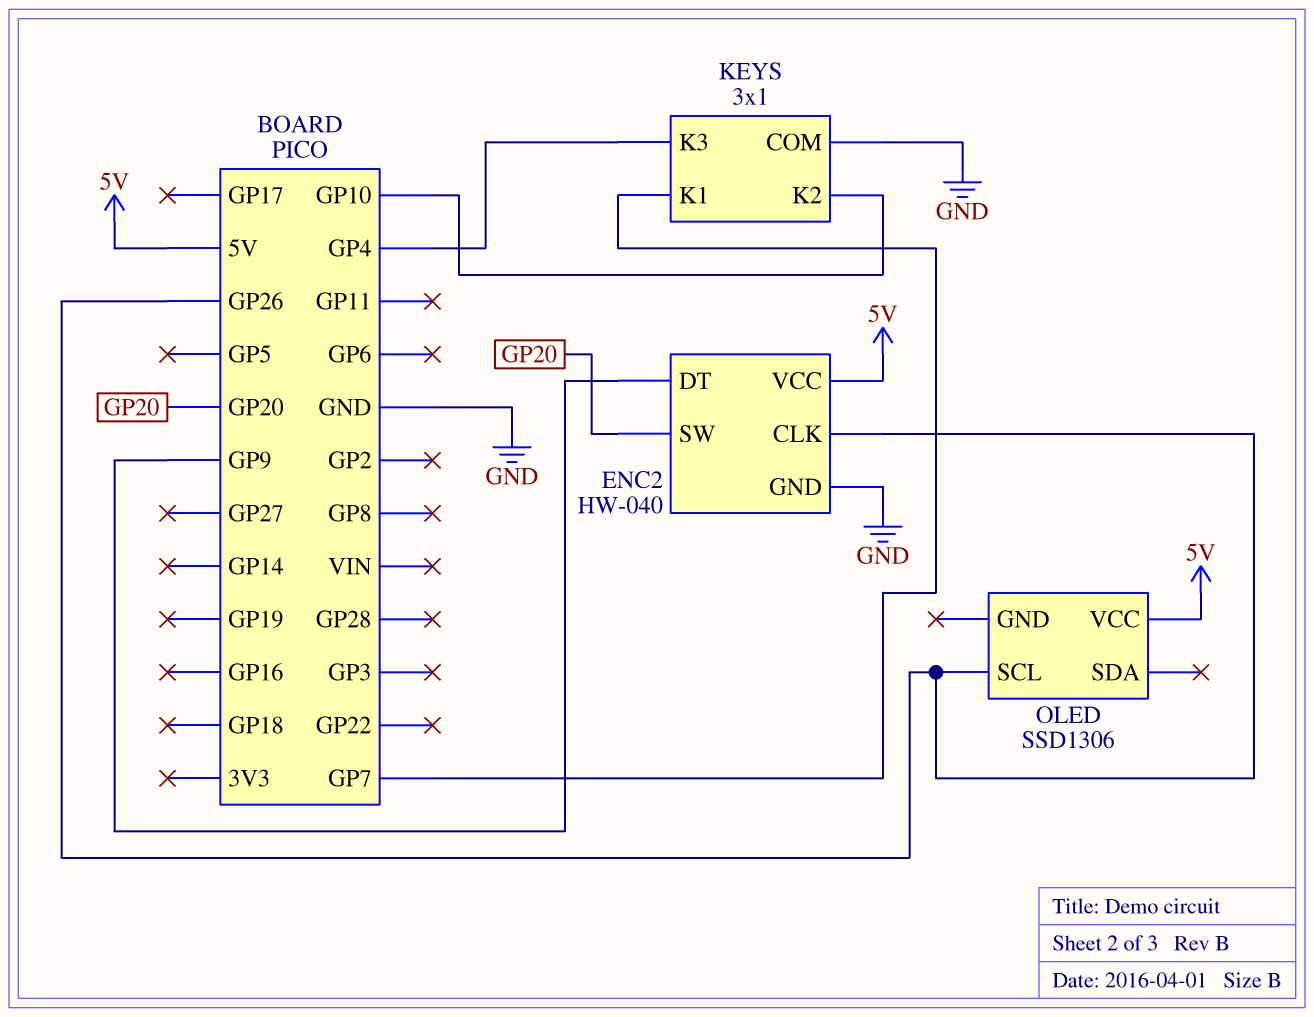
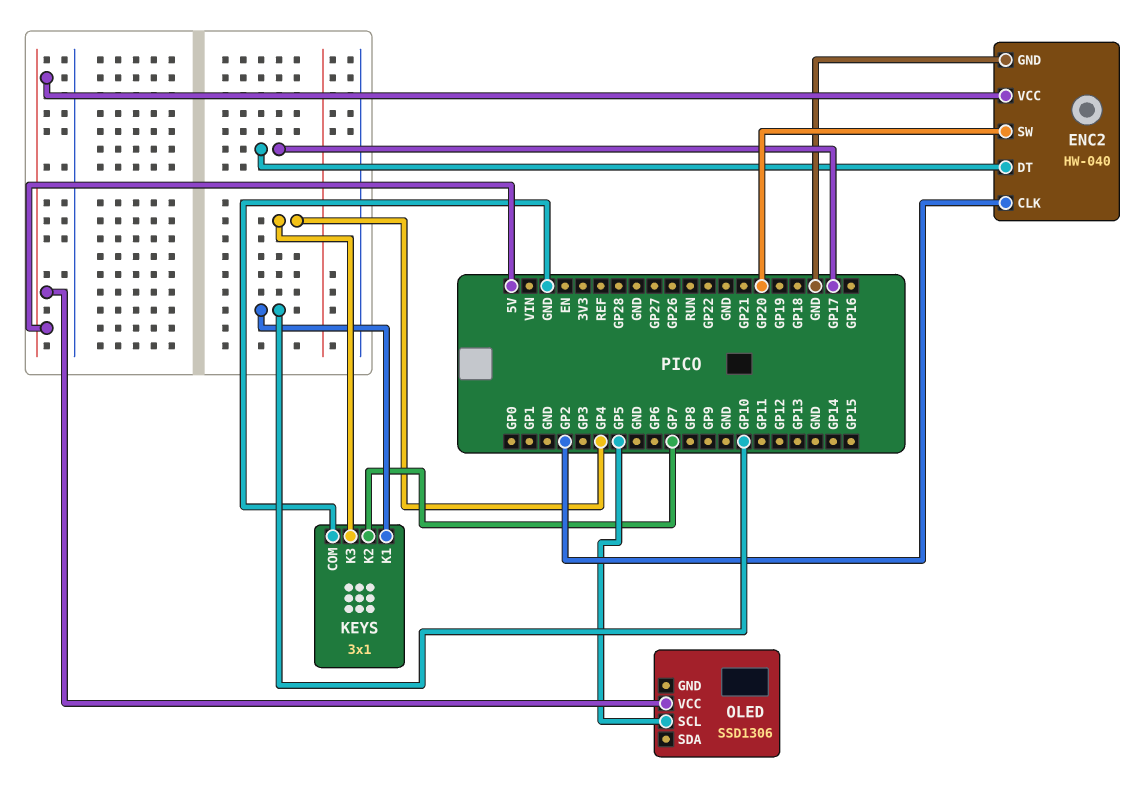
ENC2 pin CLK: GP26 -> GP2
ENC2 pin DT: GP9 -> GP17
KEYS pin K1: GP7 -> GP10
KEYS pin K2: GP10 -> GP7
OLED pin SCL: GP26 -> GP5

